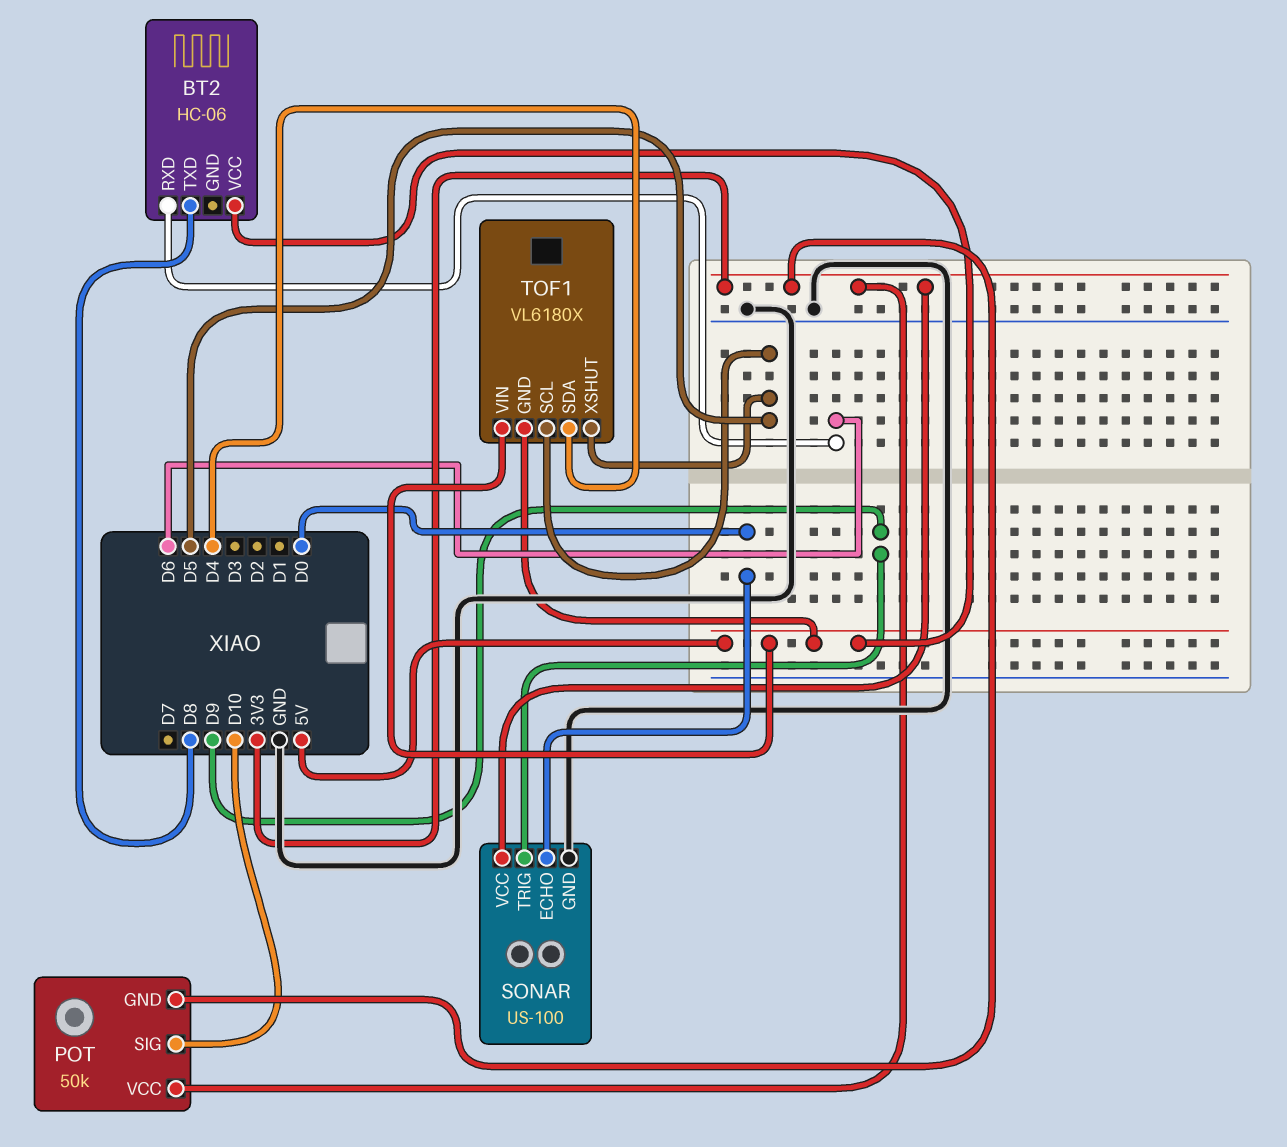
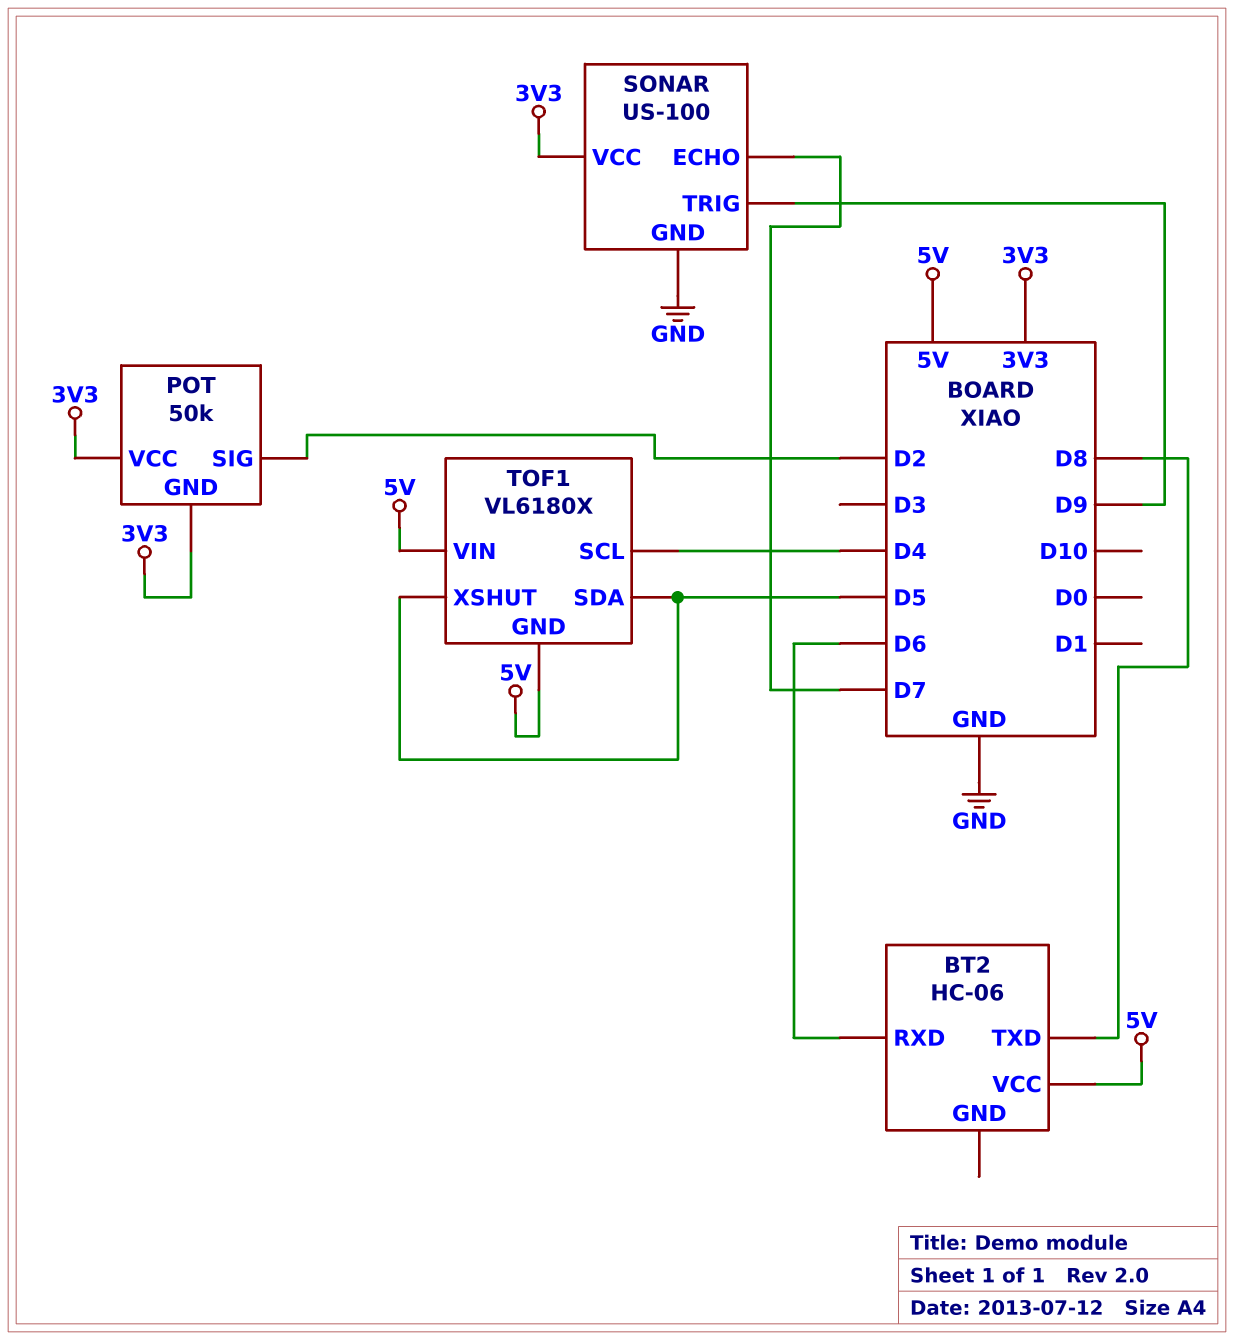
POT pin SIG: D10 -> D2
SONAR pin ECHO: D0 -> D7
TOF1 pin SCL: D5 -> D4
TOF1 pin SDA: D4 -> D5

